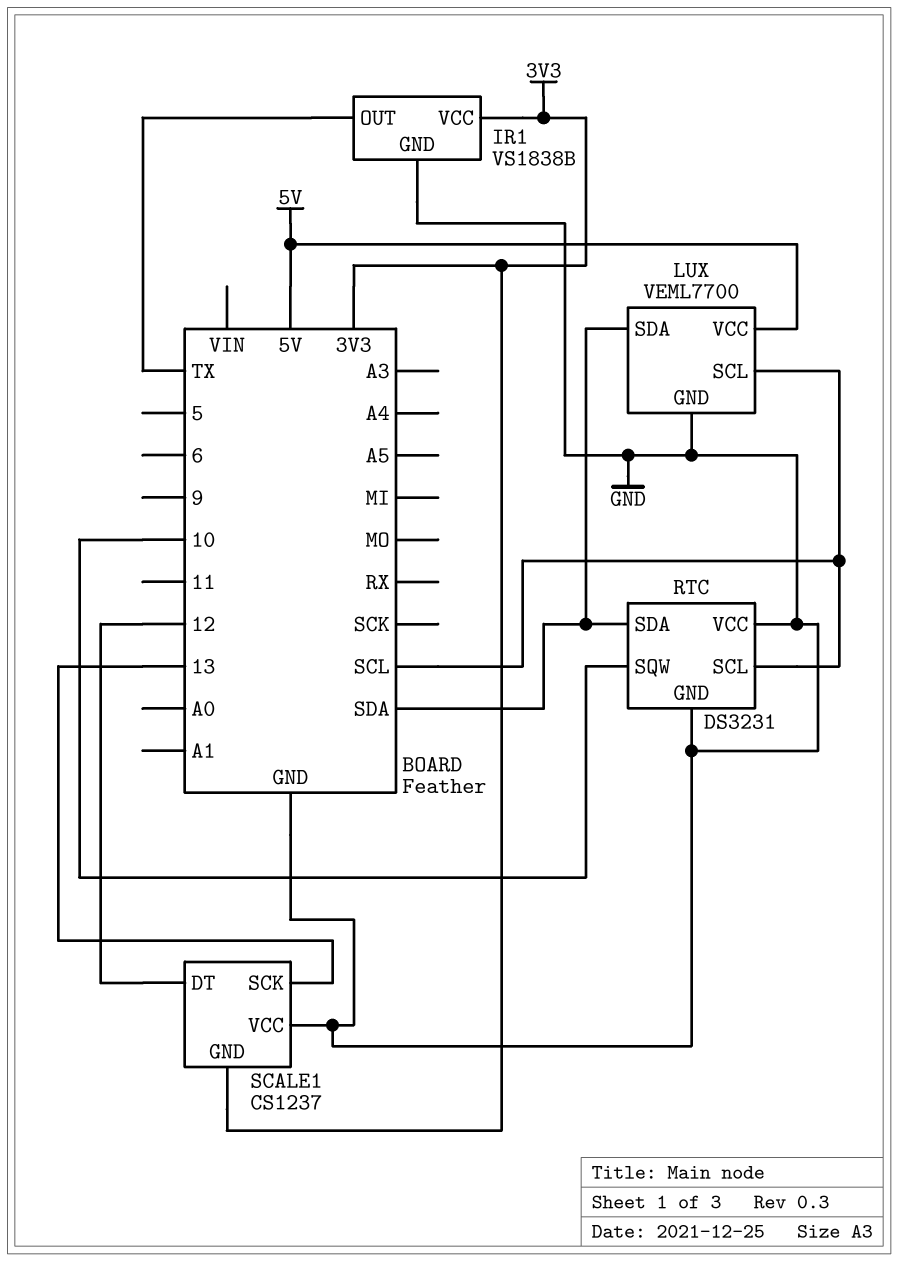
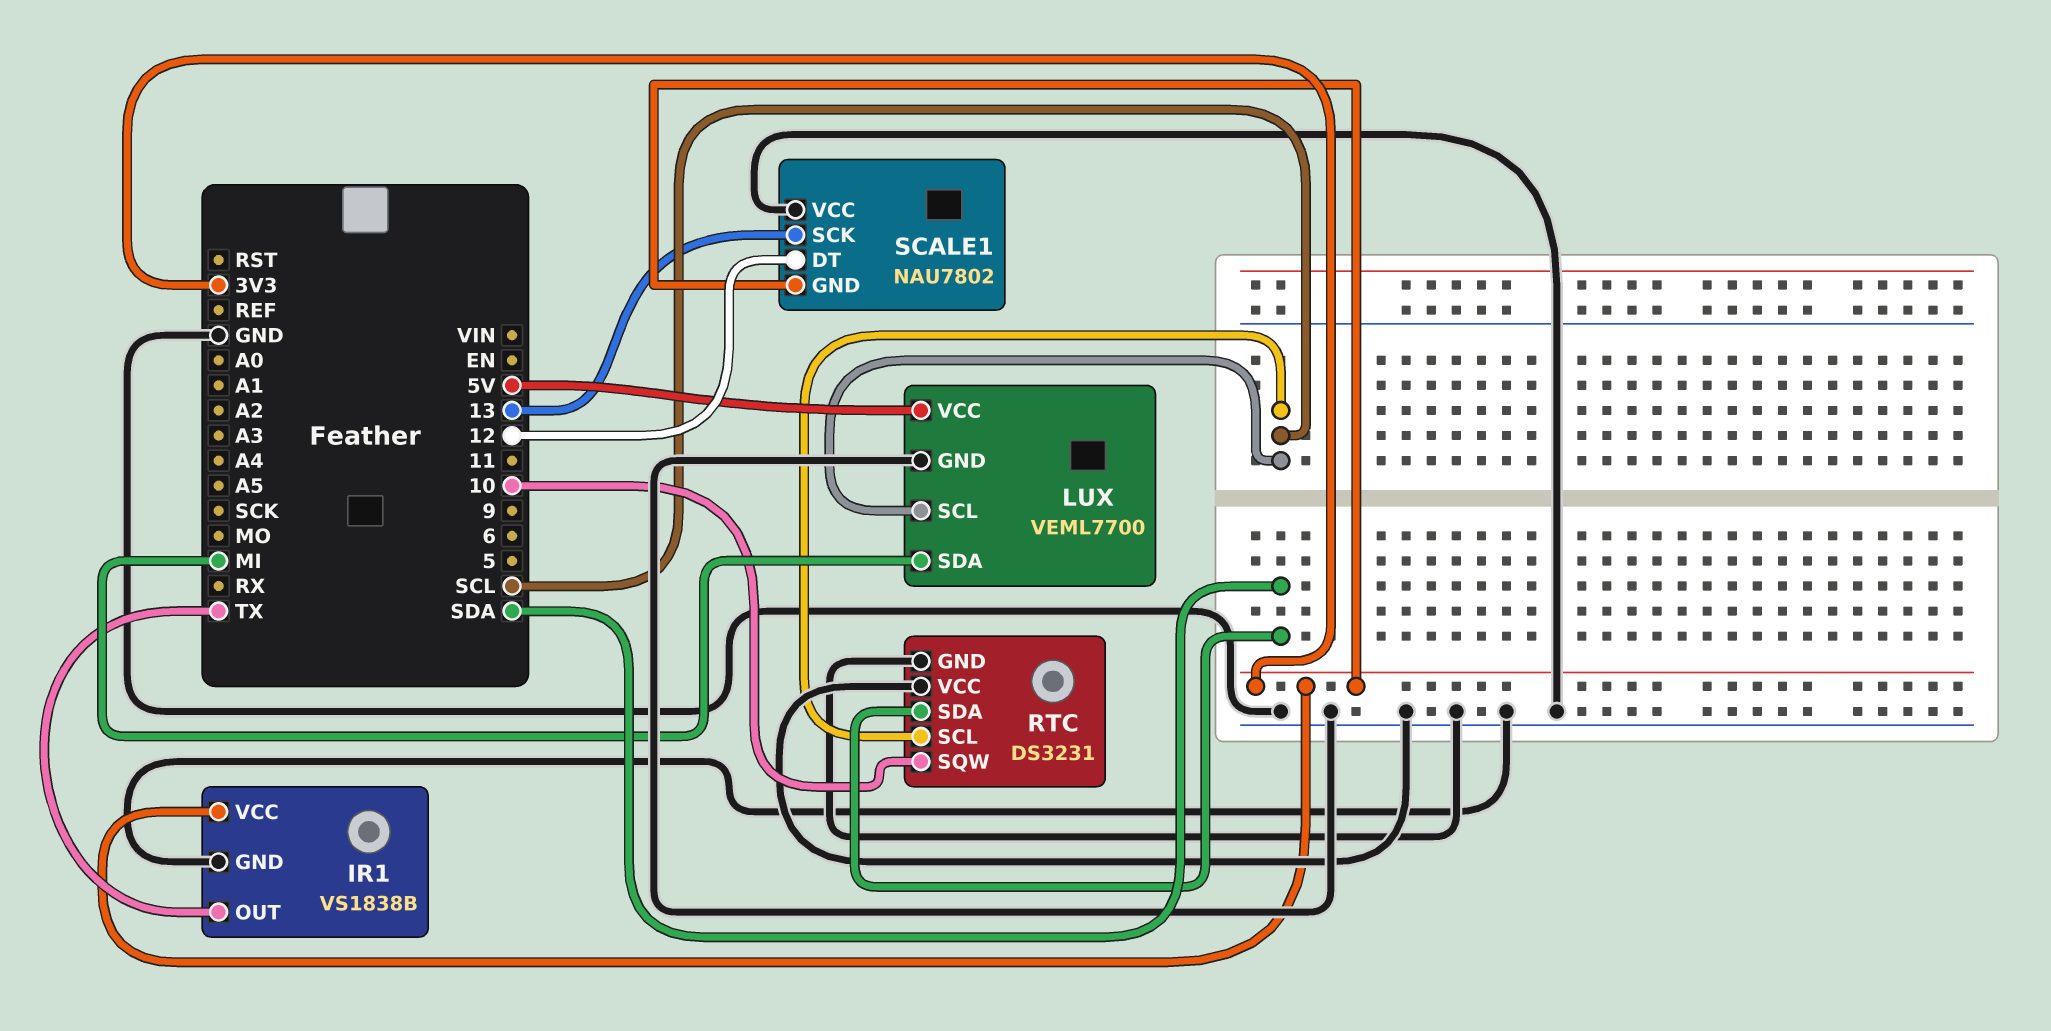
LUX pin SDA: SDA -> MI
SCALE1: CS1237 -> NAU7802

